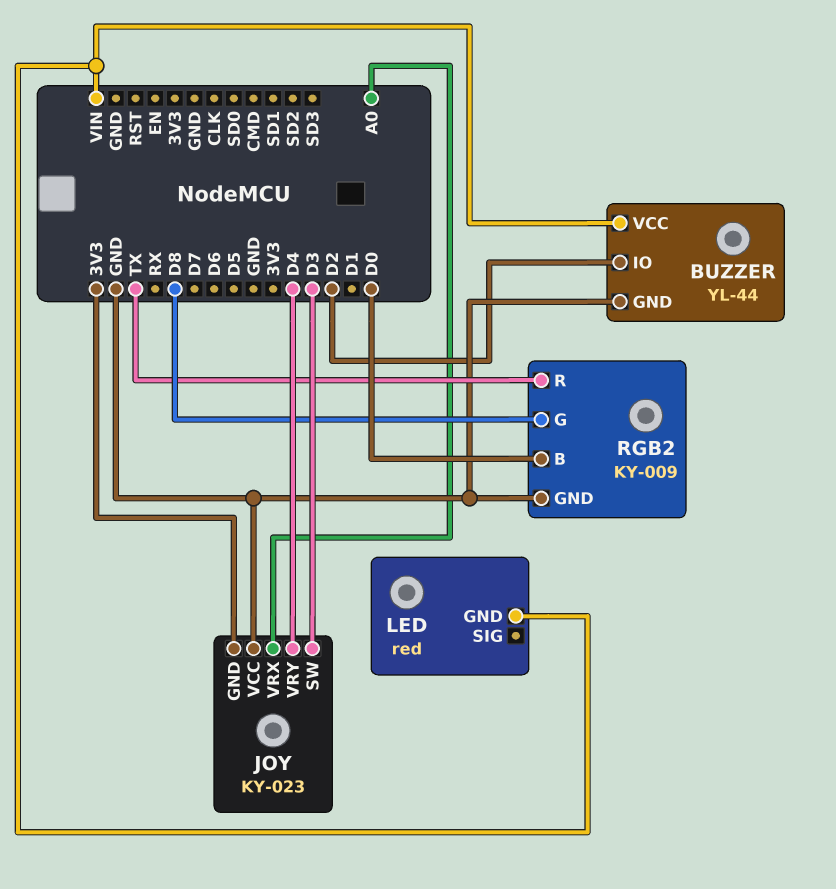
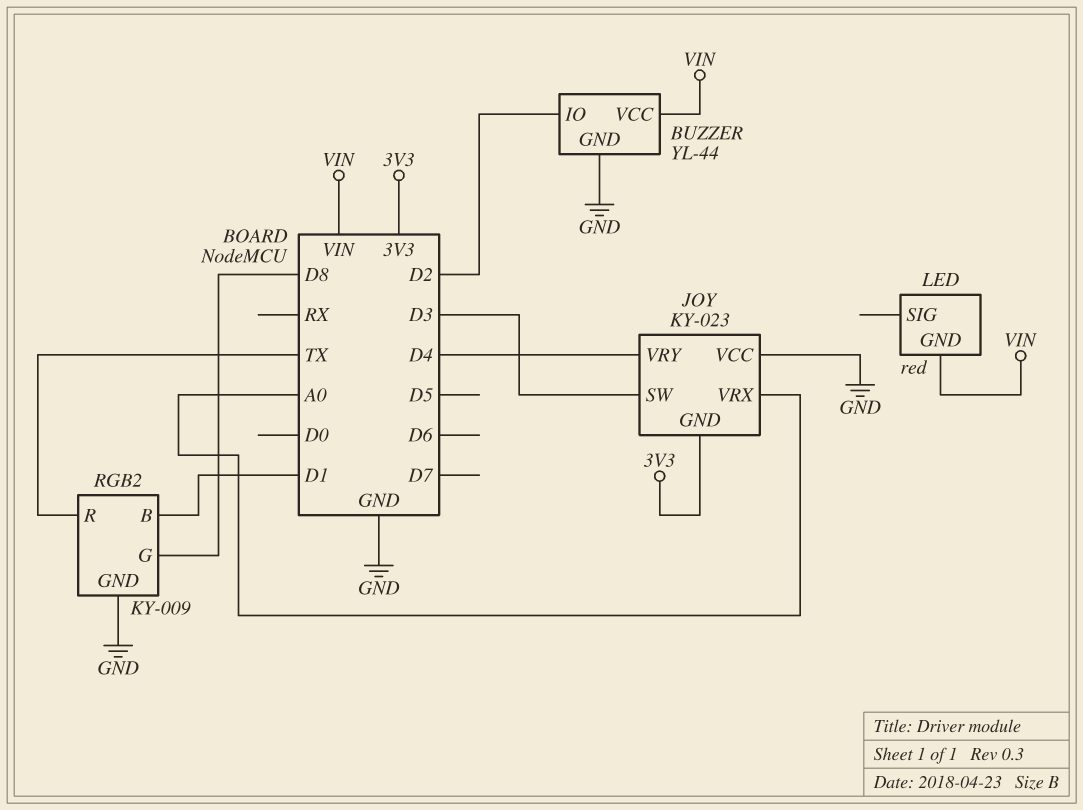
RGB2 pin B: D0 -> D1

